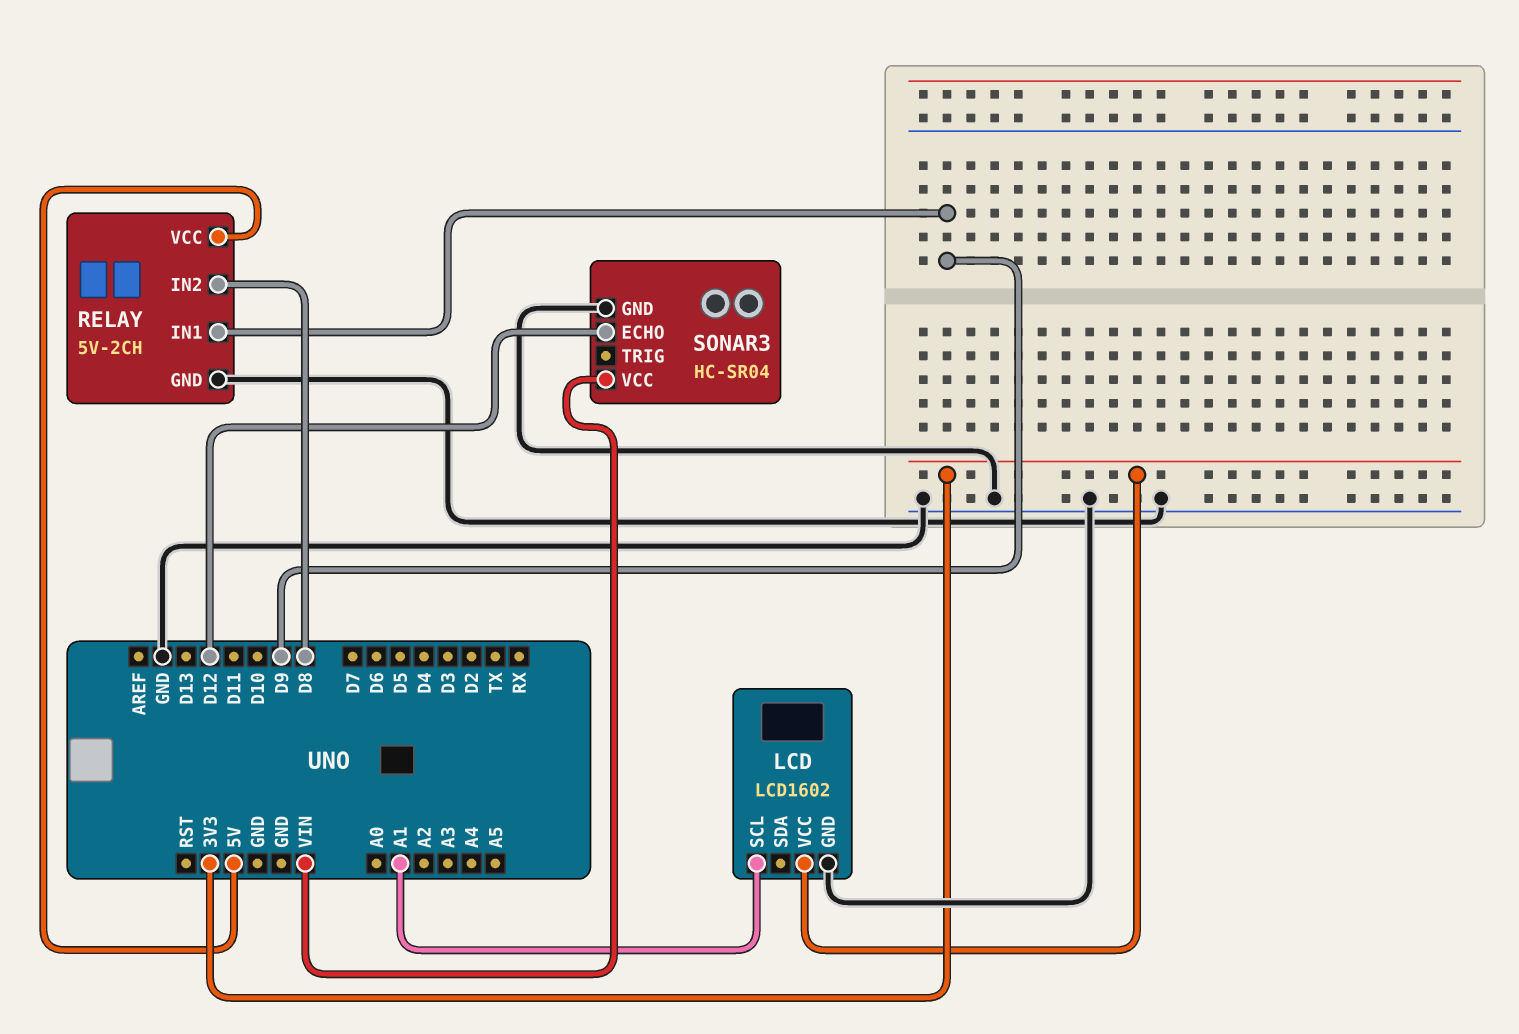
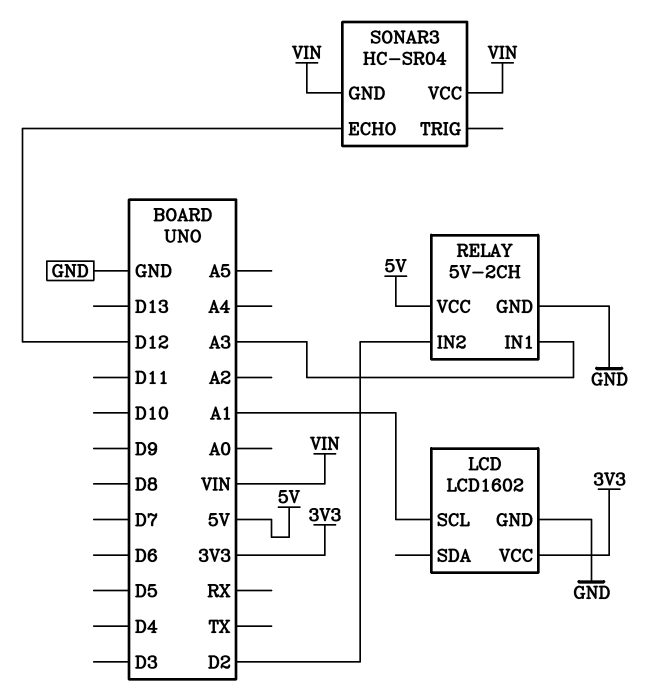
RELAY pin IN1: D9 -> A3
RELAY pin IN2: D8 -> D2
SONAR3 pin GND: GND -> VIN

